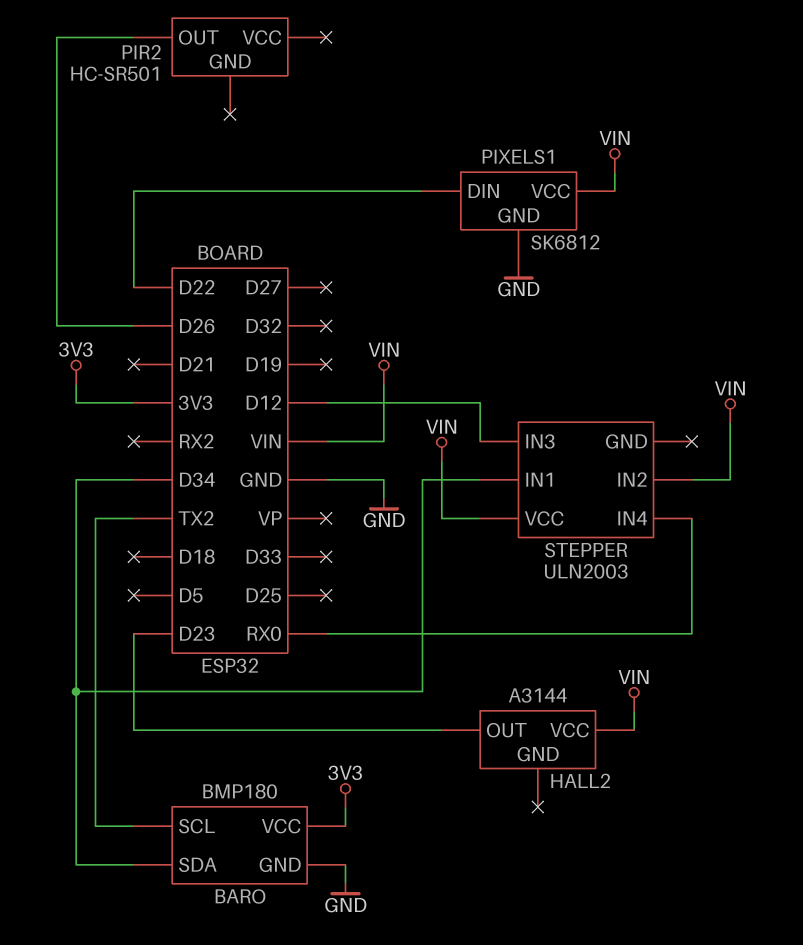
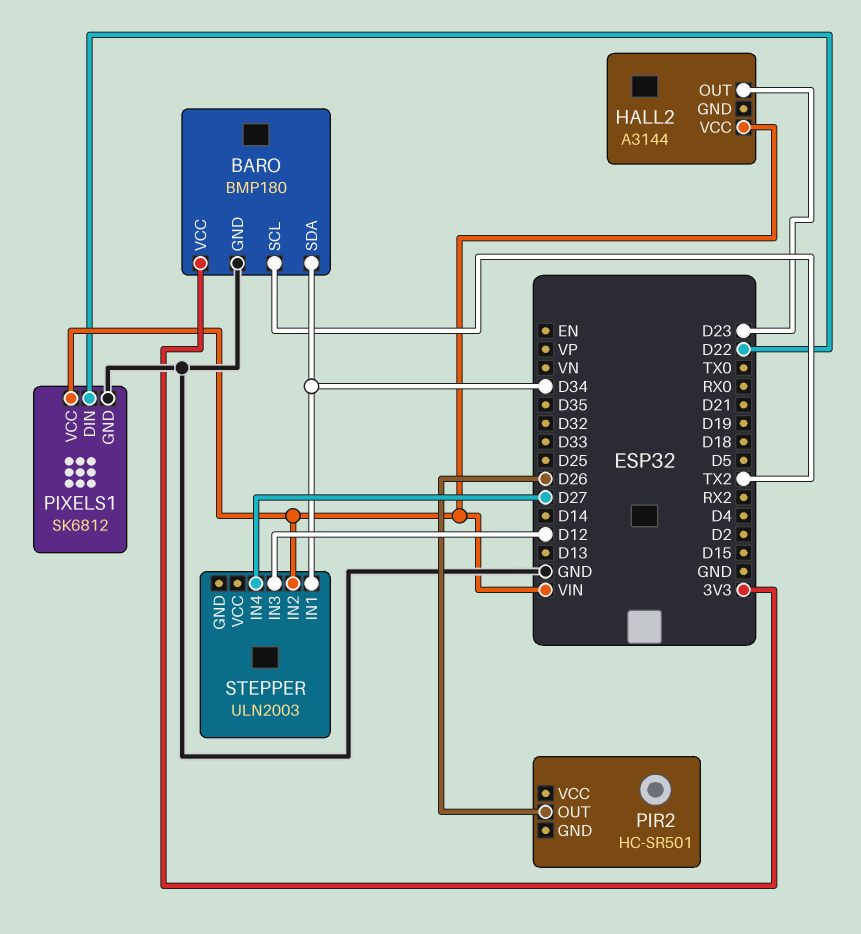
STEPPER pin IN4: RX0 -> D27
STEPPER pin VCC: VIN -> none

